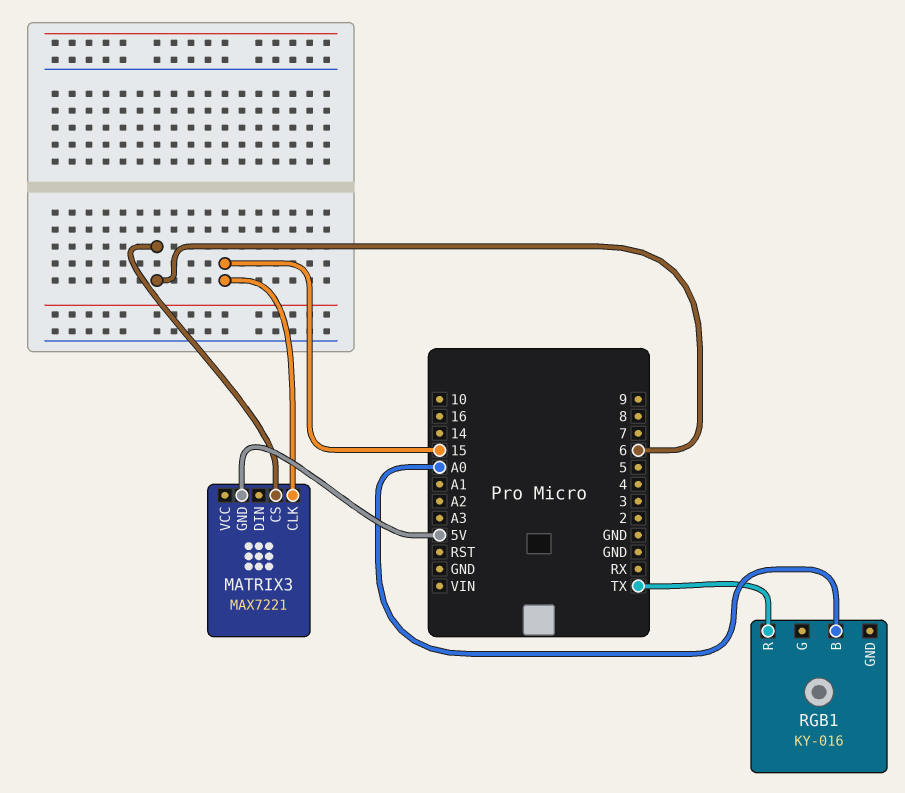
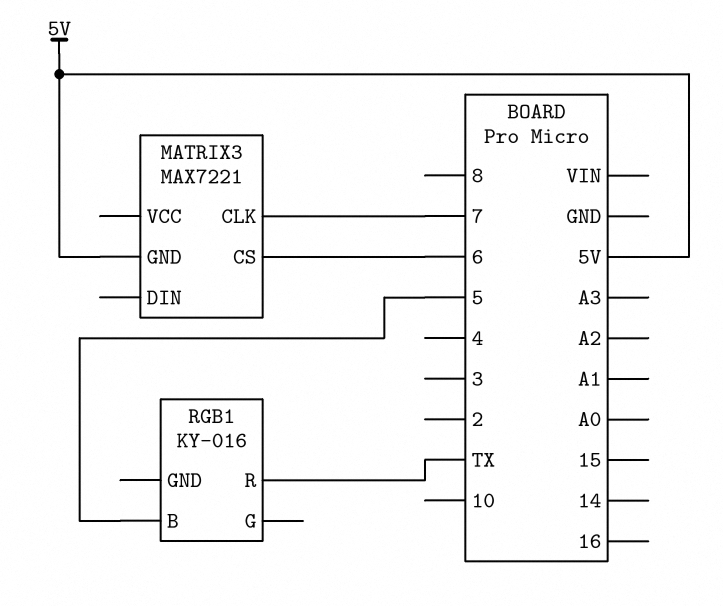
MATRIX3 pin CLK: 15 -> 7
RGB1 pin B: A0 -> 5

